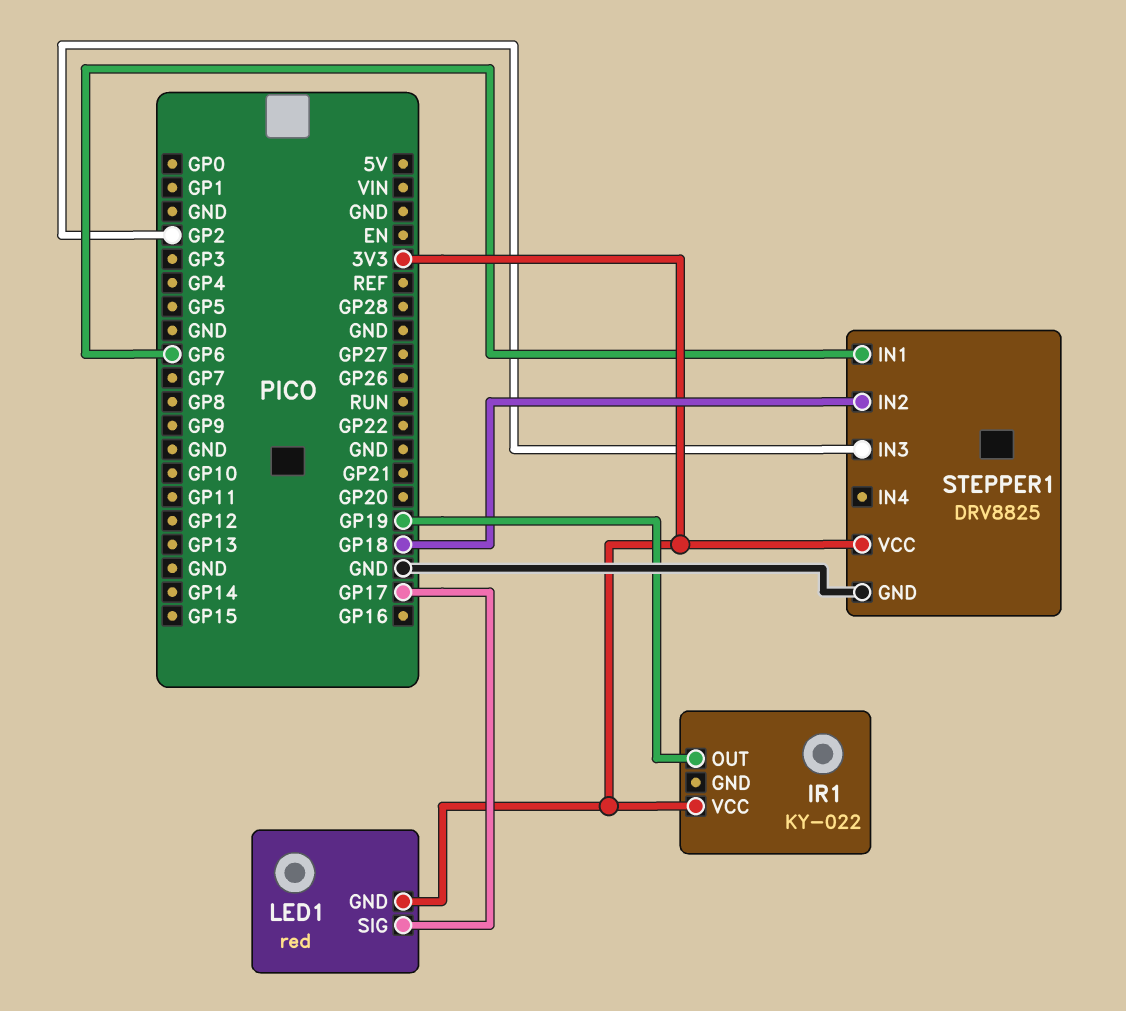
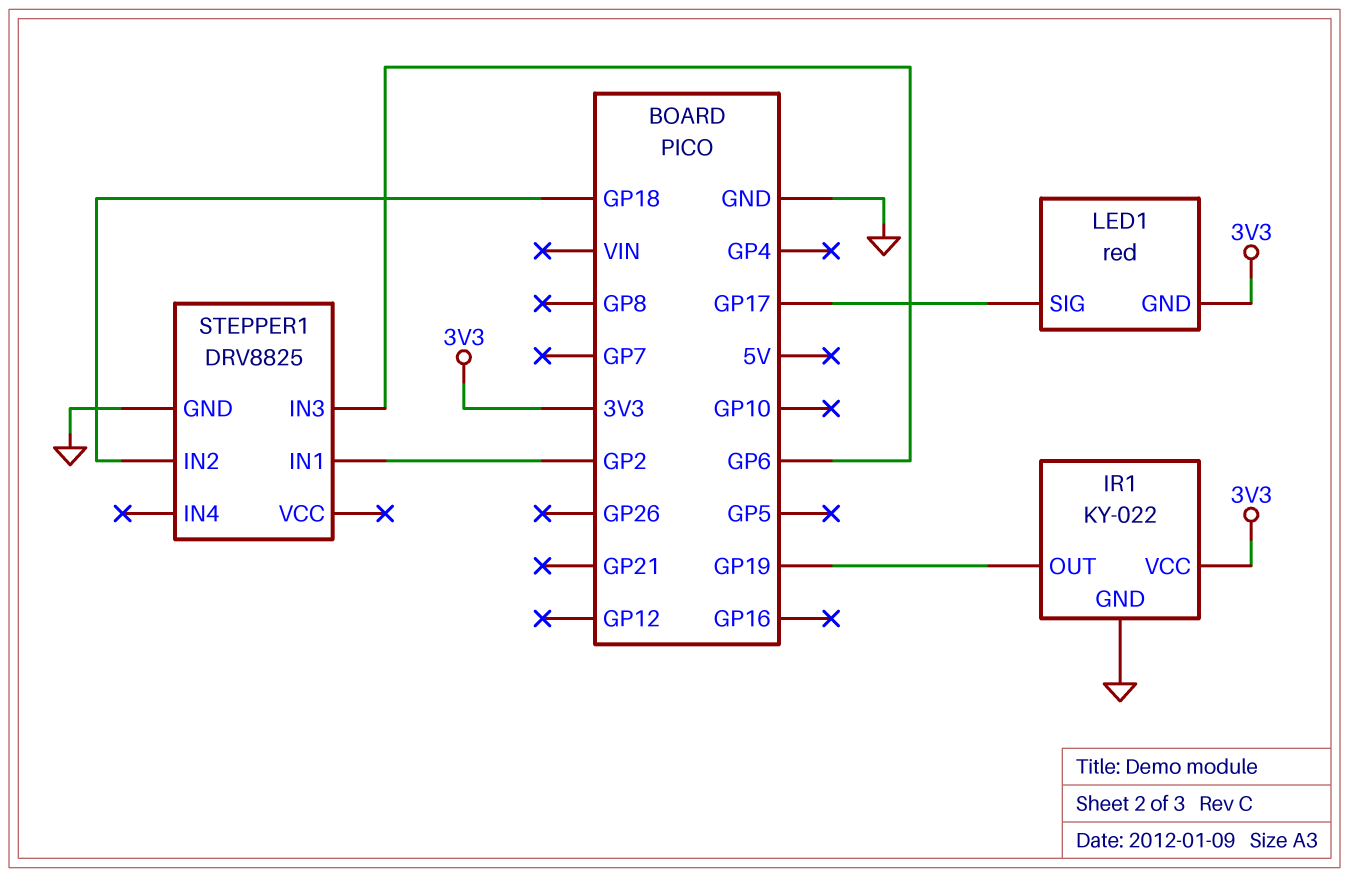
IR1 pin GND: none -> GND
STEPPER1 pin IN1: GP6 -> GP2
STEPPER1 pin IN3: GP2 -> GP6
STEPPER1 pin VCC: 3V3 -> none

